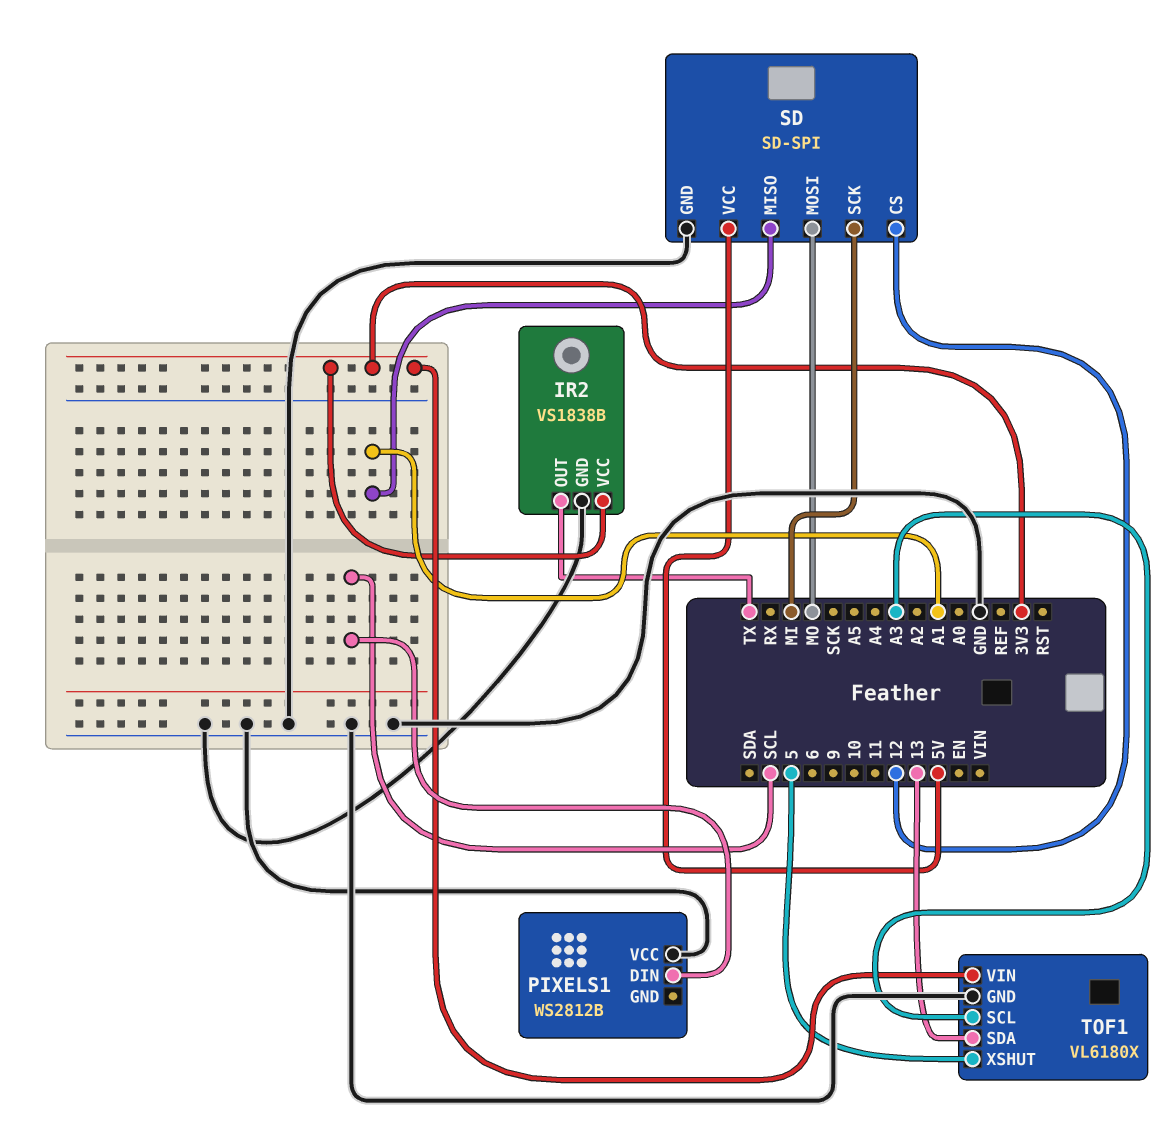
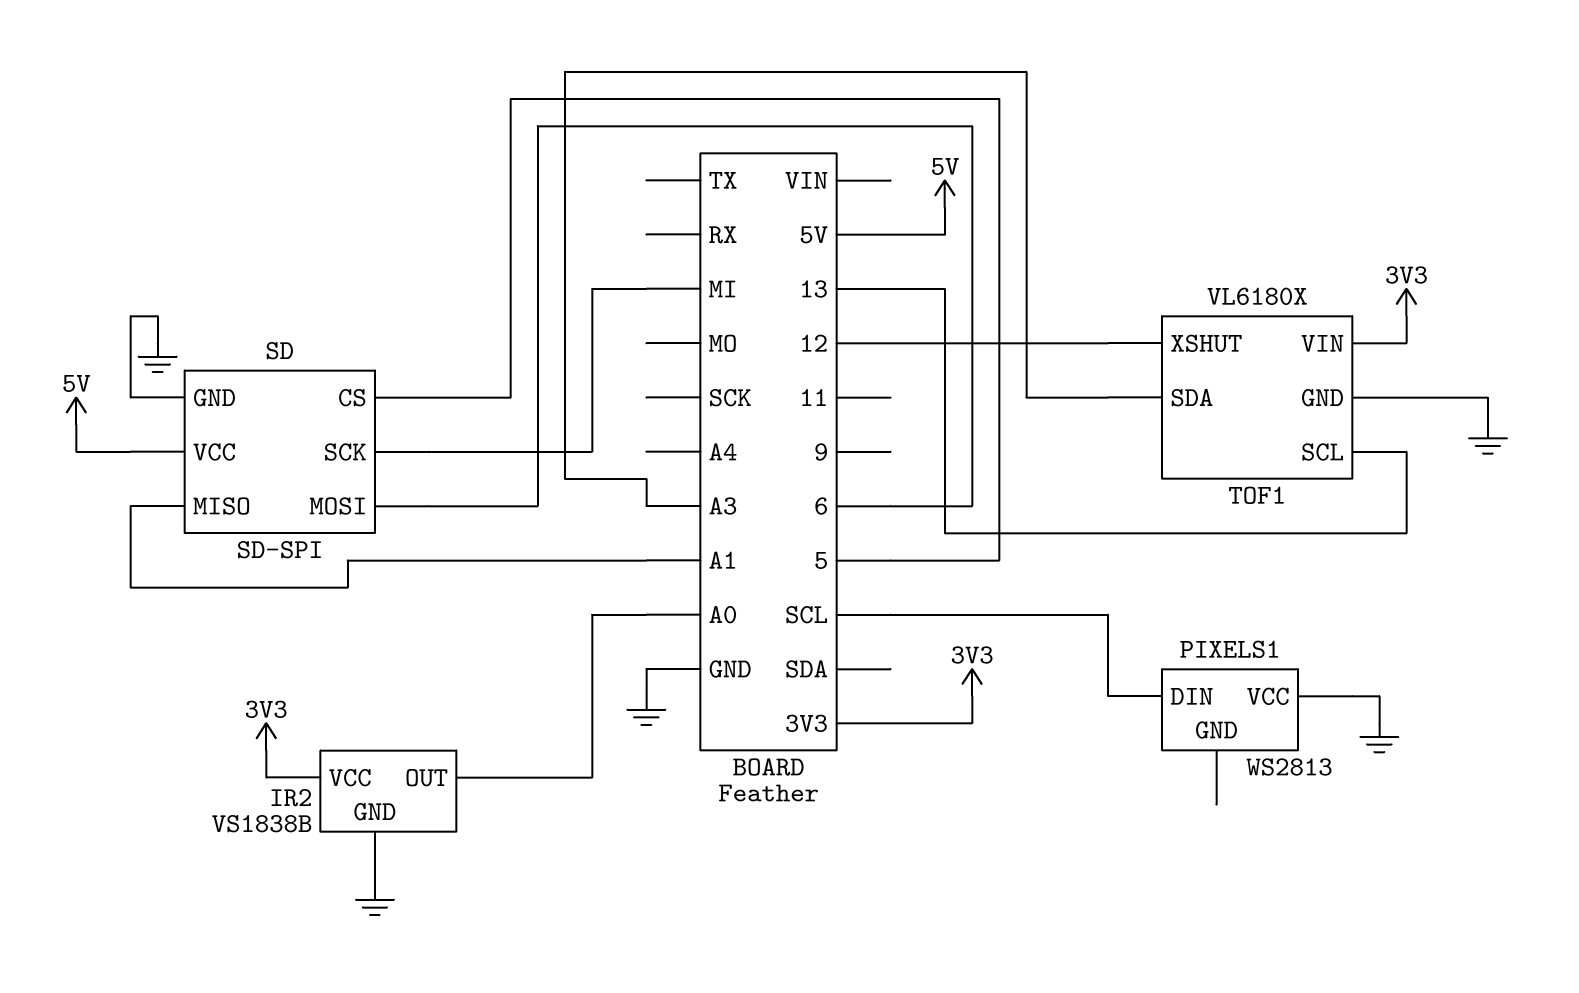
IR2 pin OUT: TX -> A0
PIXELS1: WS2812B -> WS2813
SD pin CS: 12 -> 5
SD pin MOSI: MO -> 6
TOF1 pin SCL: A3 -> 13
TOF1 pin SDA: 13 -> A3
TOF1 pin XSHUT: 5 -> 12

